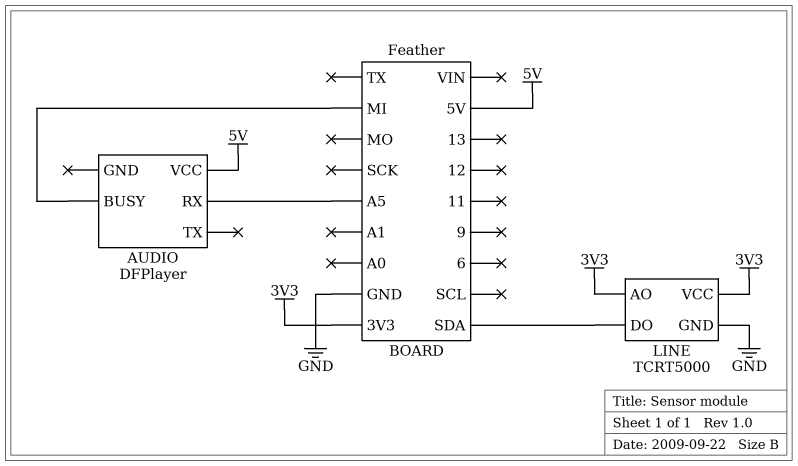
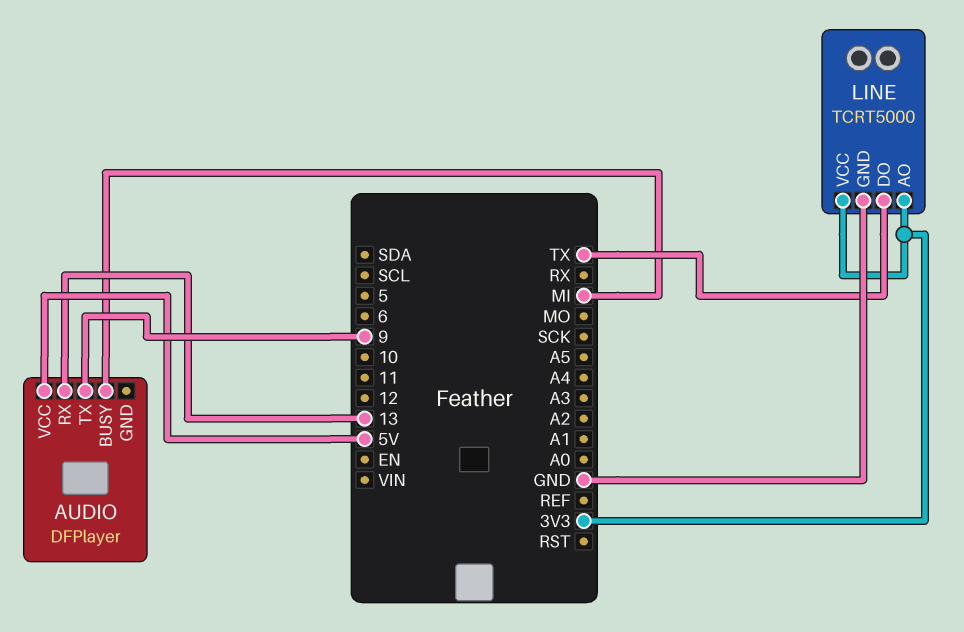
AUDIO pin RX: A5 -> 13
AUDIO pin TX: none -> 9
LINE pin DO: SDA -> TX

